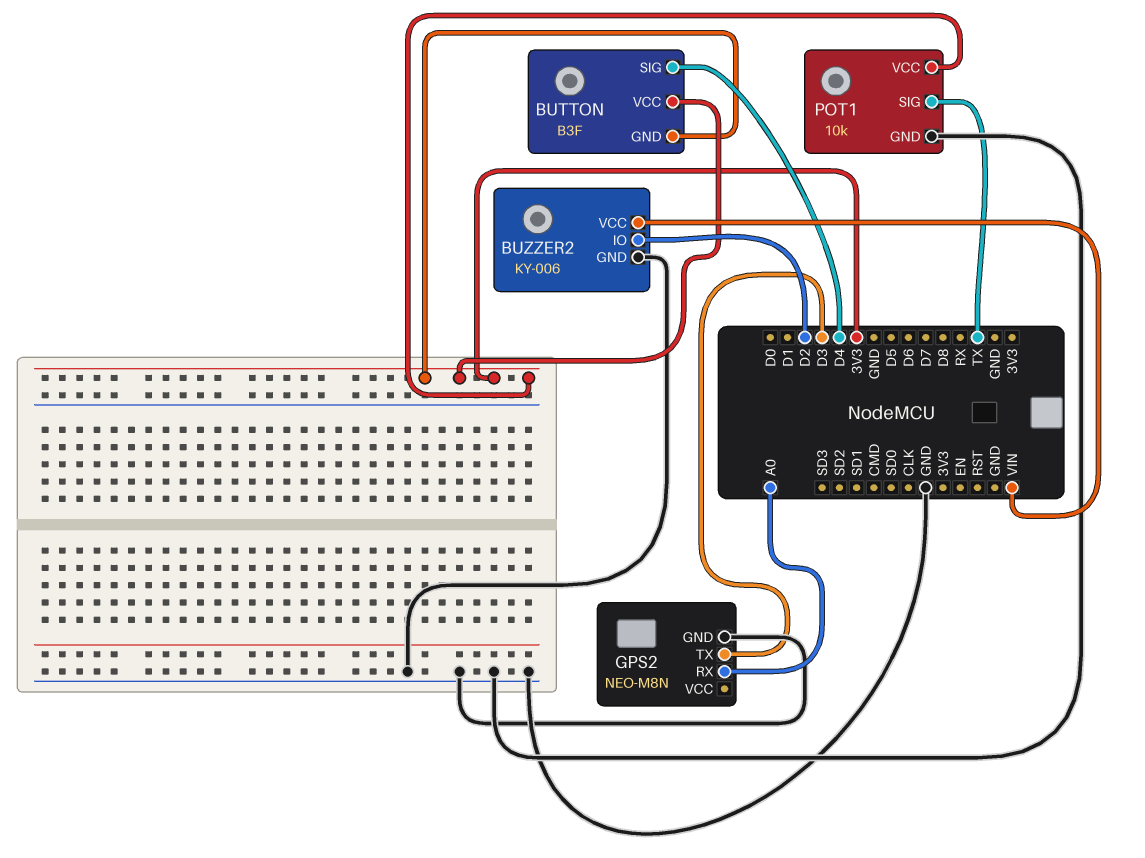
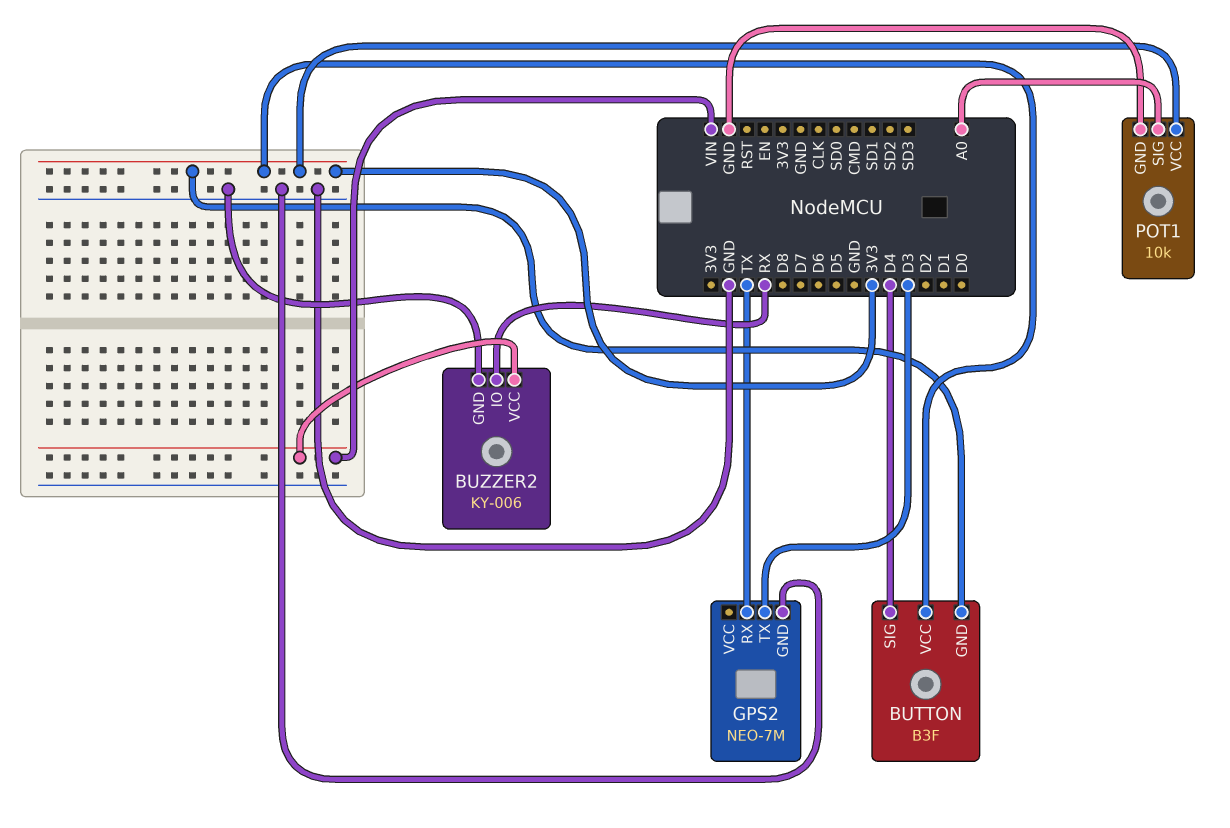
BUZZER2 pin IO: D2 -> RX
GPS2: NEO-M8N -> NEO-7M
GPS2 pin RX: A0 -> TX
POT1 pin SIG: TX -> A0

